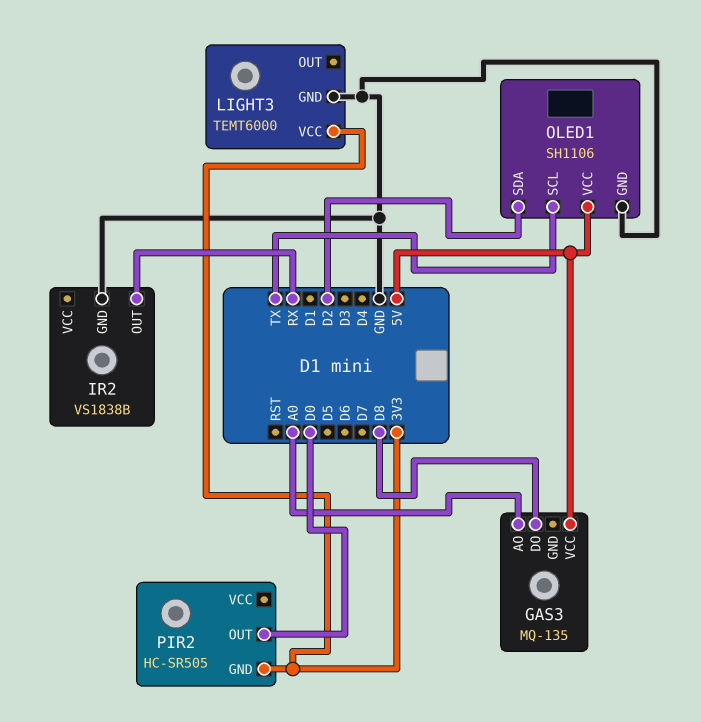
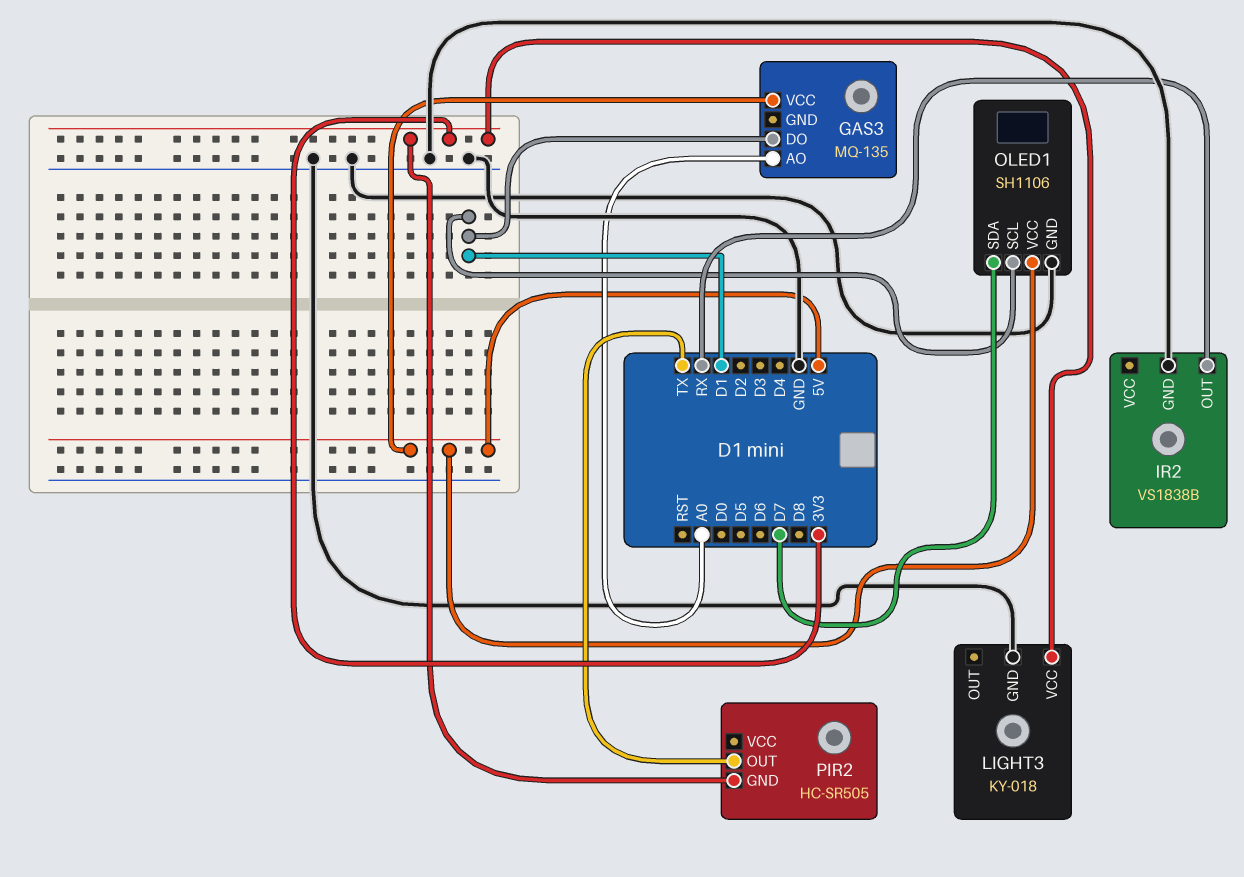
GAS3 pin DO: D8 -> D1
LIGHT3: TEMT6000 -> KY-018
OLED1 pin SCL: TX -> D1
OLED1 pin SDA: D2 -> D7
PIR2 pin OUT: D0 -> TX

